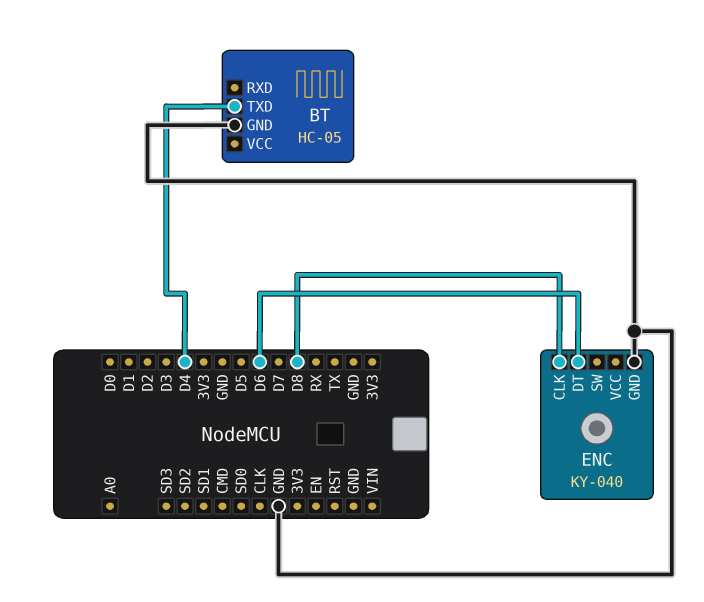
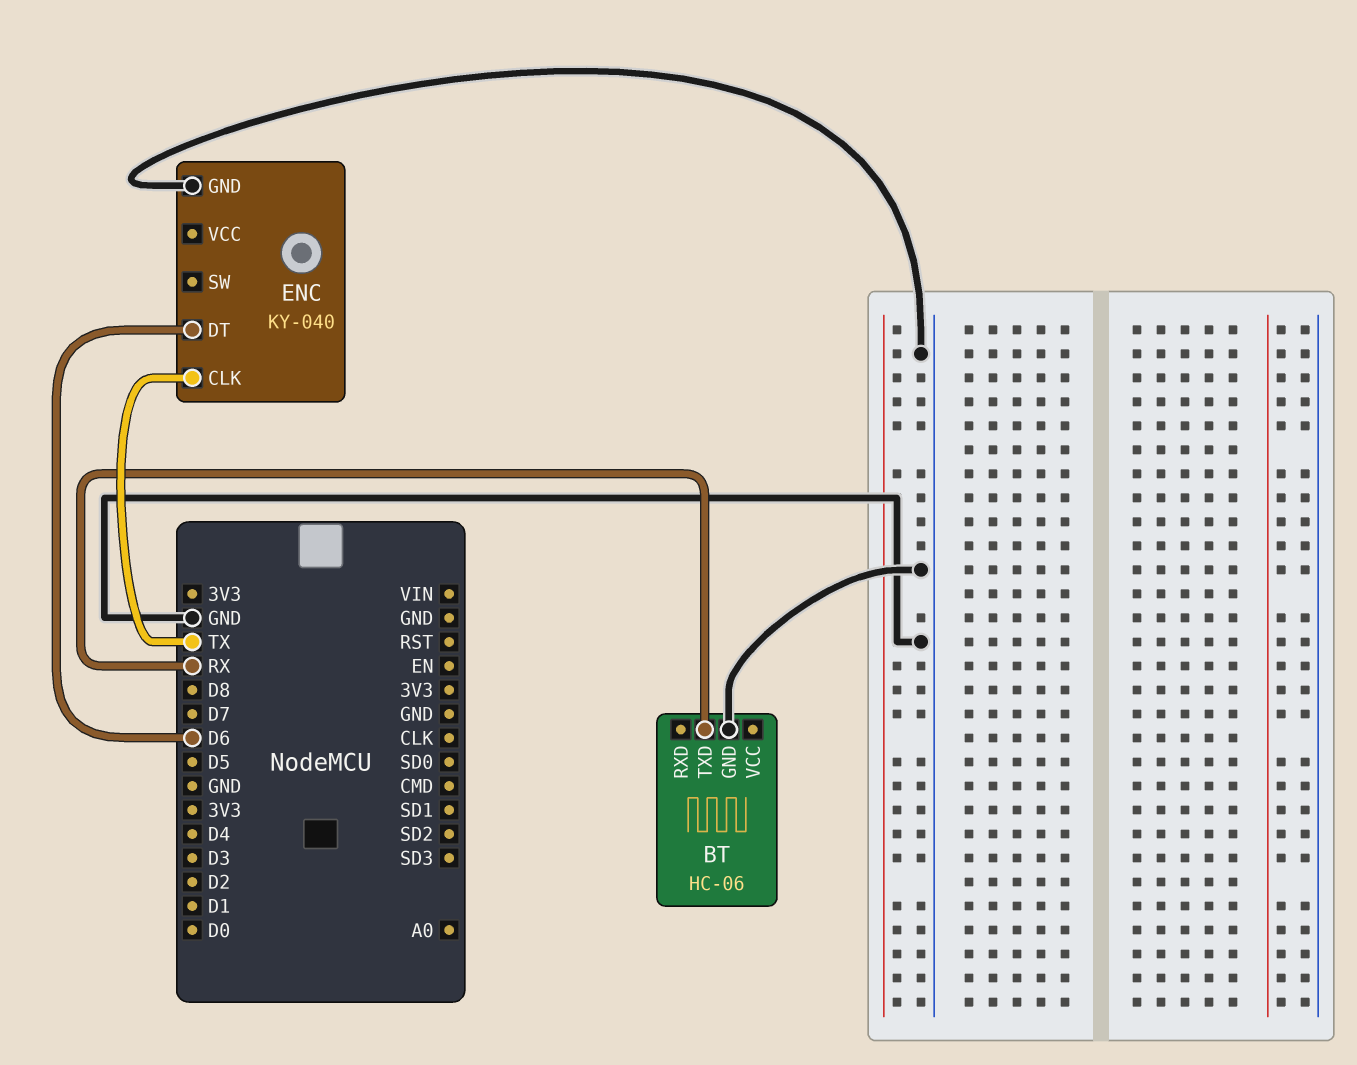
BT: HC-05 -> HC-06
BT pin TXD: D4 -> RX
ENC pin CLK: D8 -> TX

